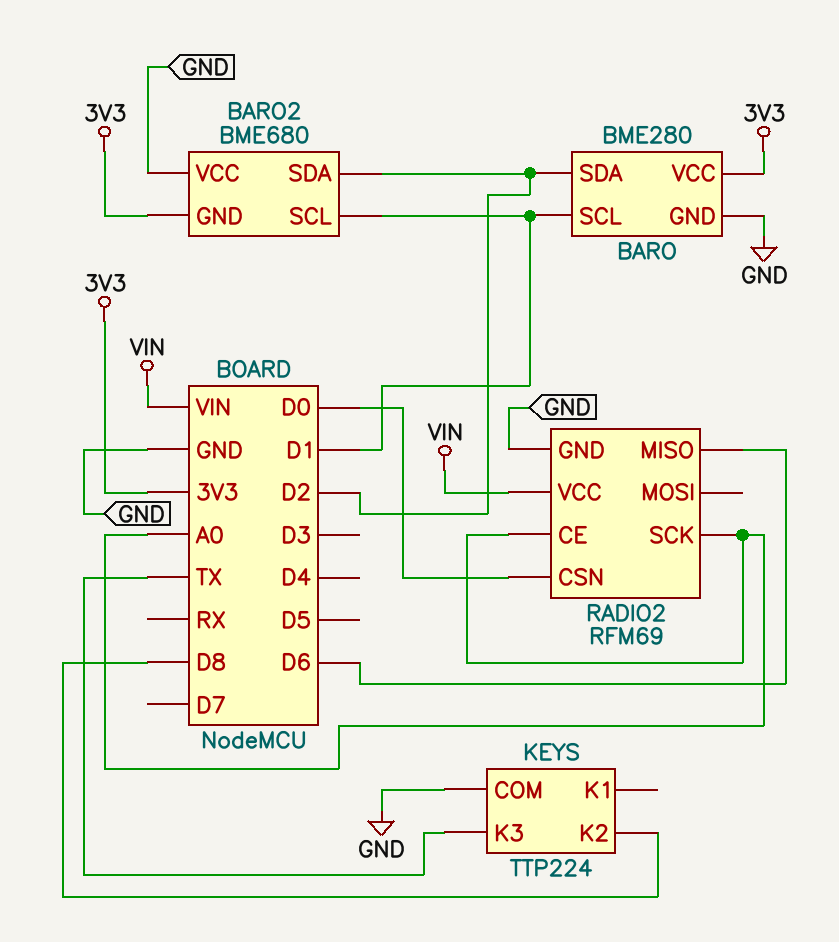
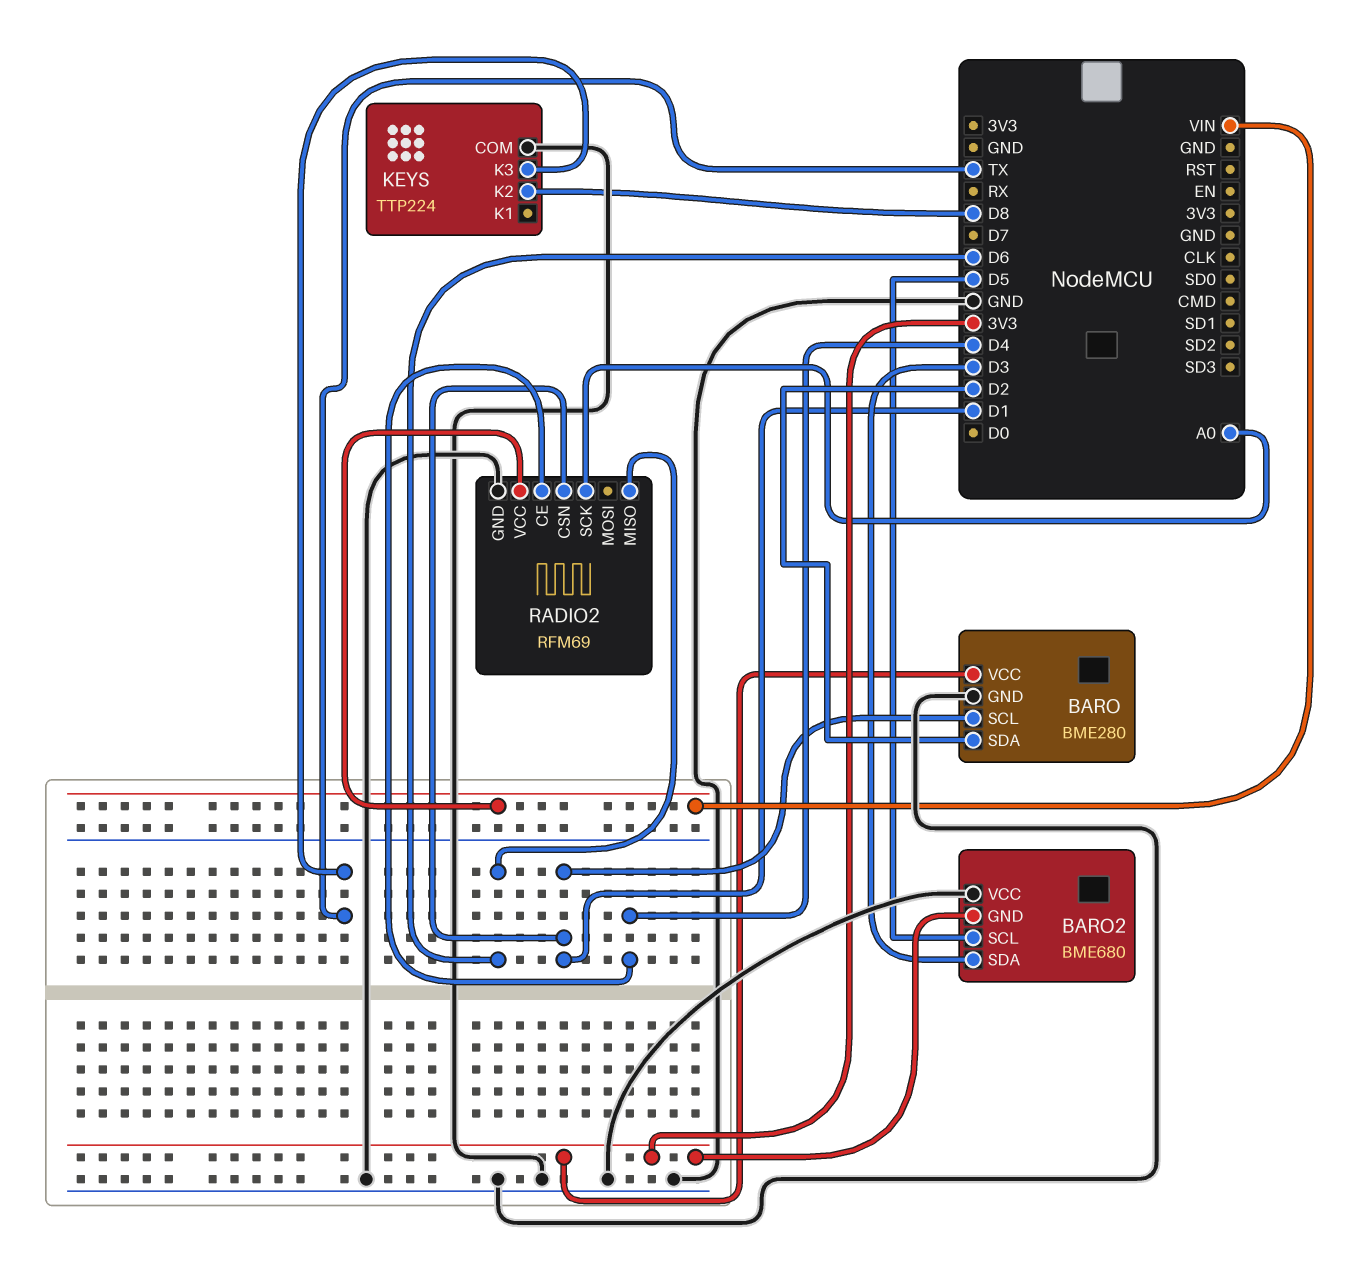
BARO2 pin SCL: D1 -> D5
BARO2 pin SDA: D2 -> D3
RADIO2 pin CE: A0 -> D4
RADIO2 pin CSN: D0 -> D1

